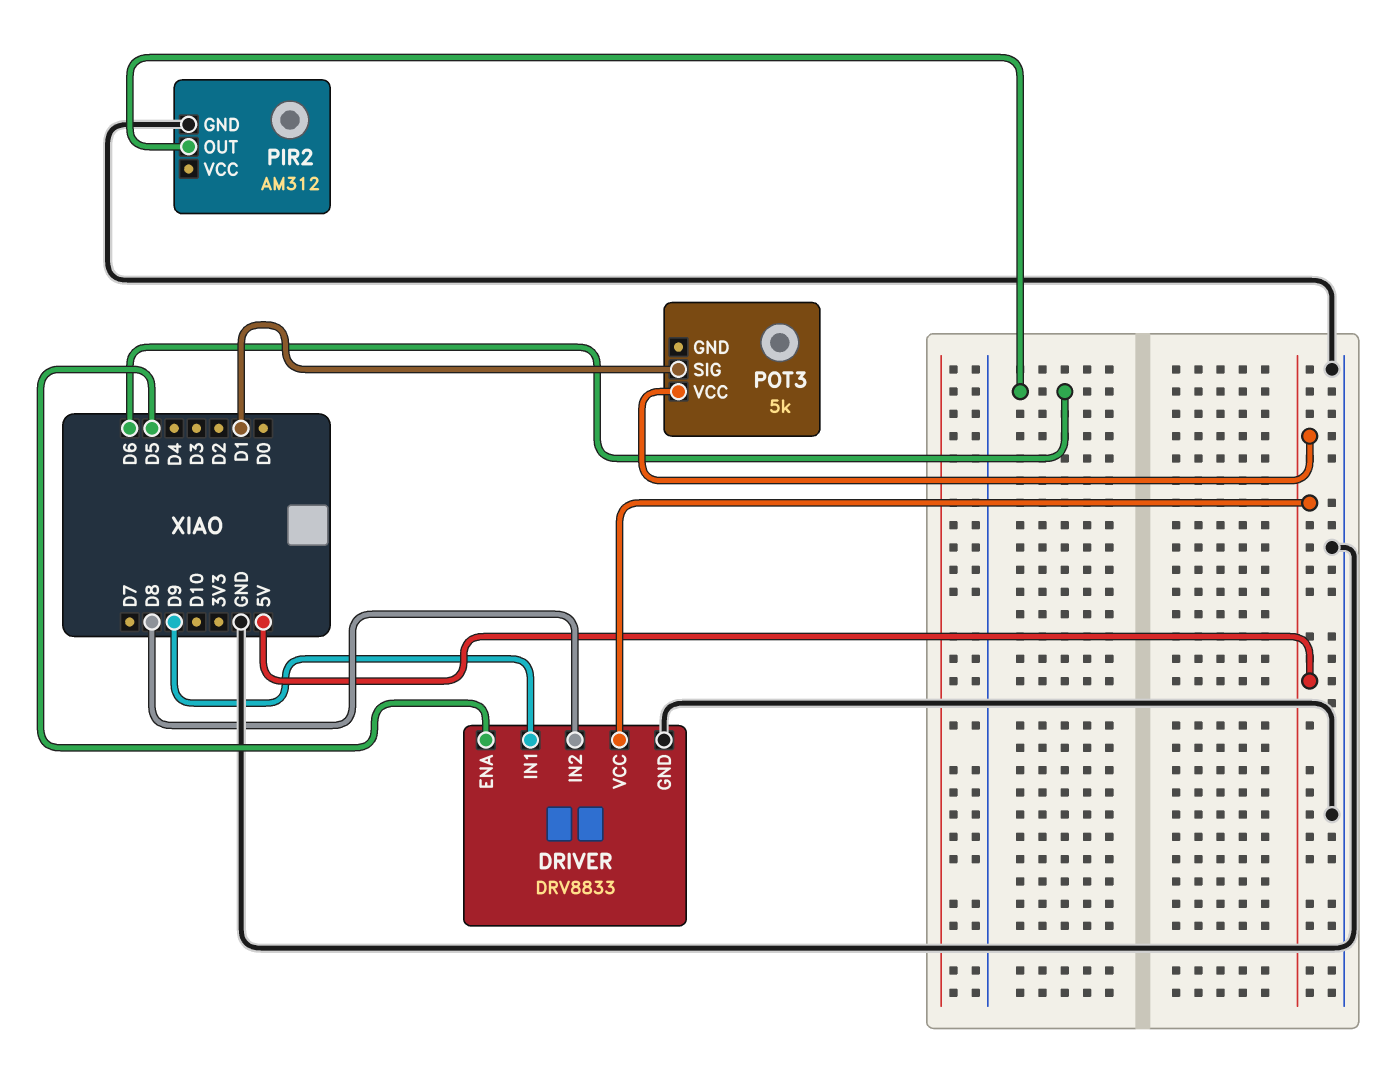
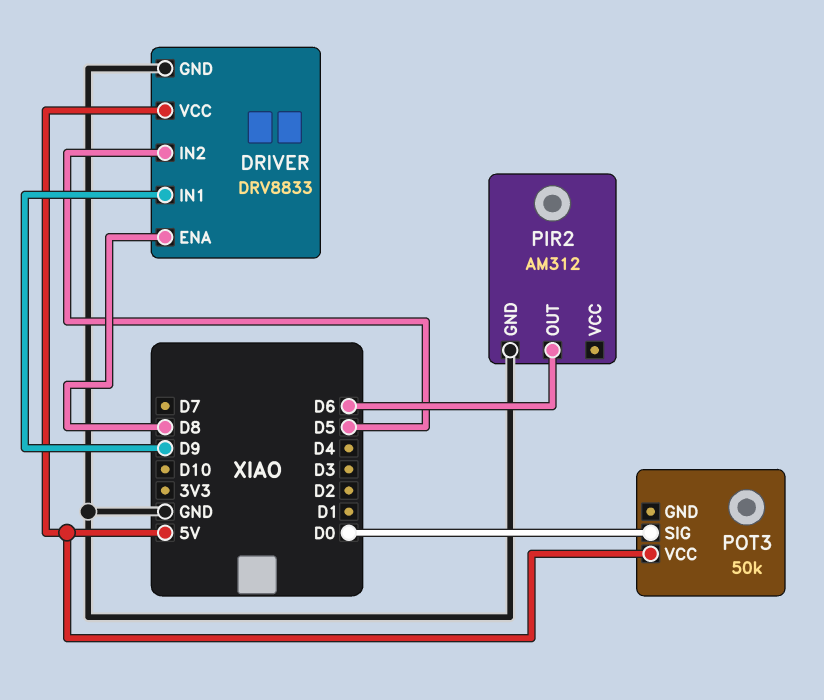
DRIVER pin ENA: D5 -> D8
DRIVER pin IN2: D8 -> D5
POT3: 5k -> 50k
POT3 pin SIG: D1 -> D0

